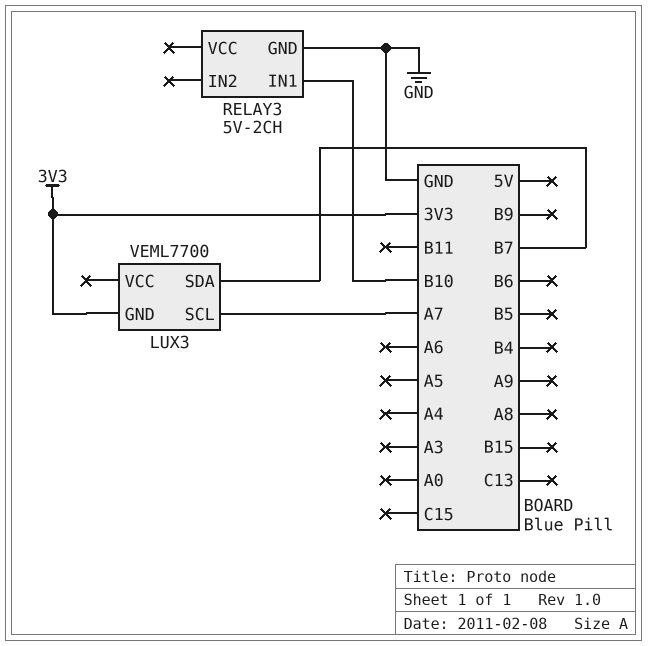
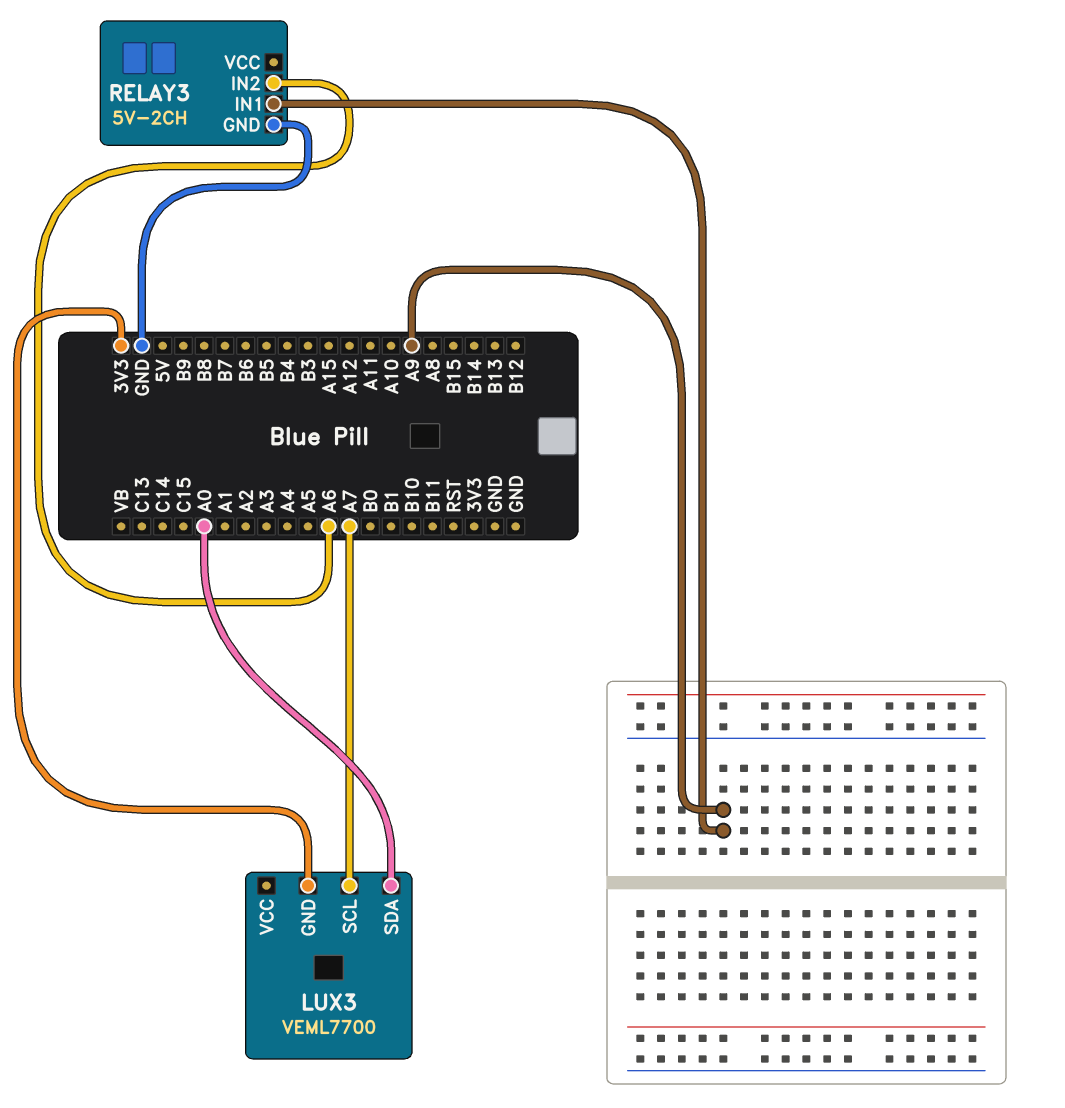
LUX3 pin SDA: B7 -> A0
RELAY3 pin IN1: B10 -> A9
RELAY3 pin IN2: none -> A6

